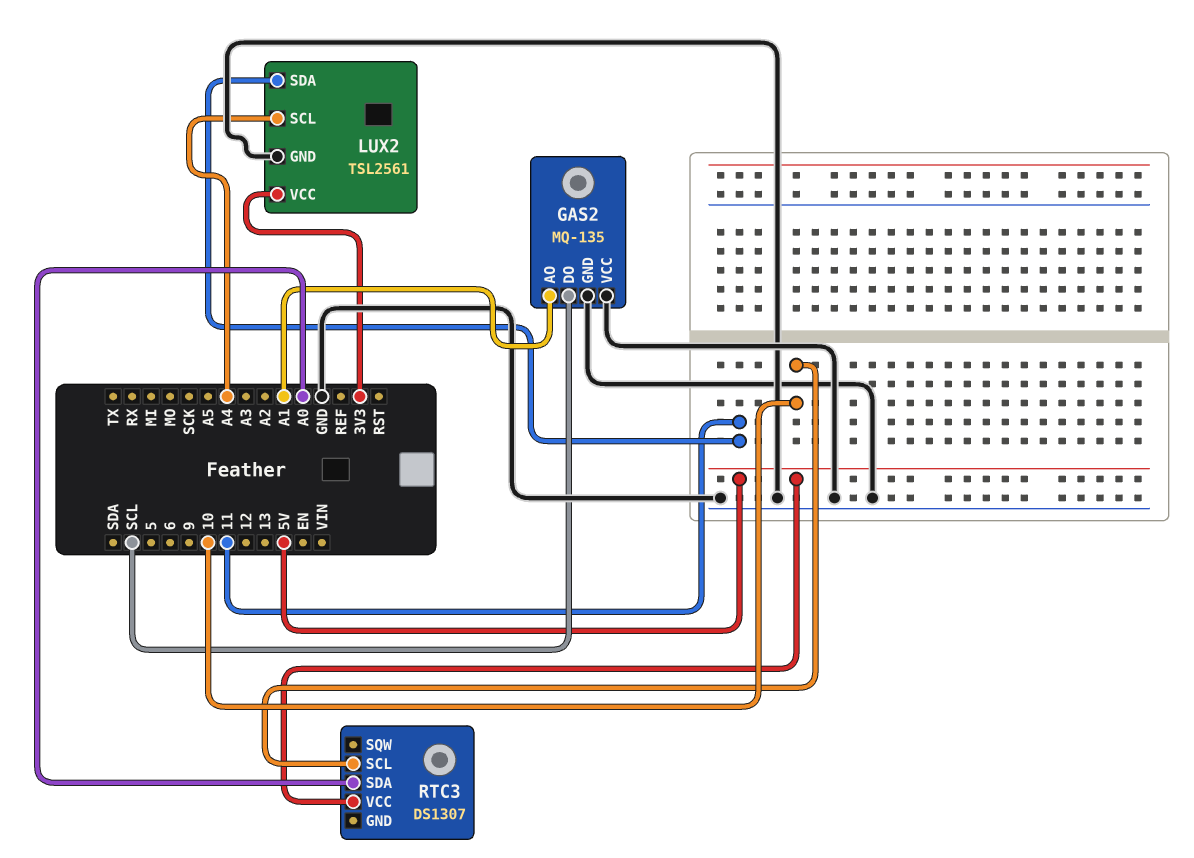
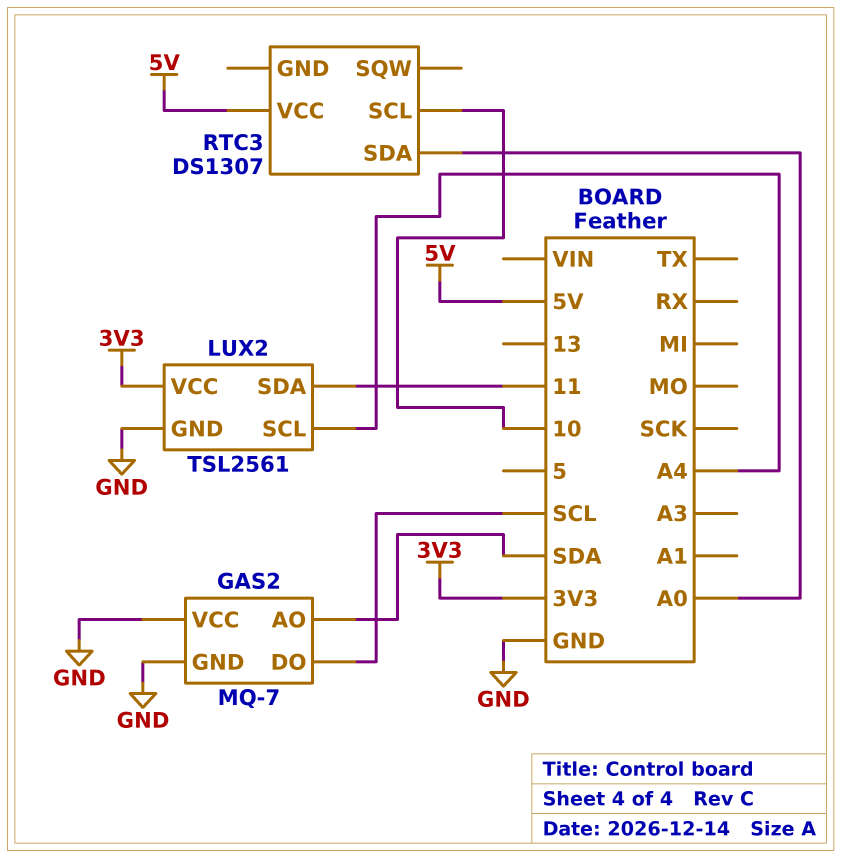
GAS2: MQ-135 -> MQ-7
GAS2 pin AO: A1 -> SDA

